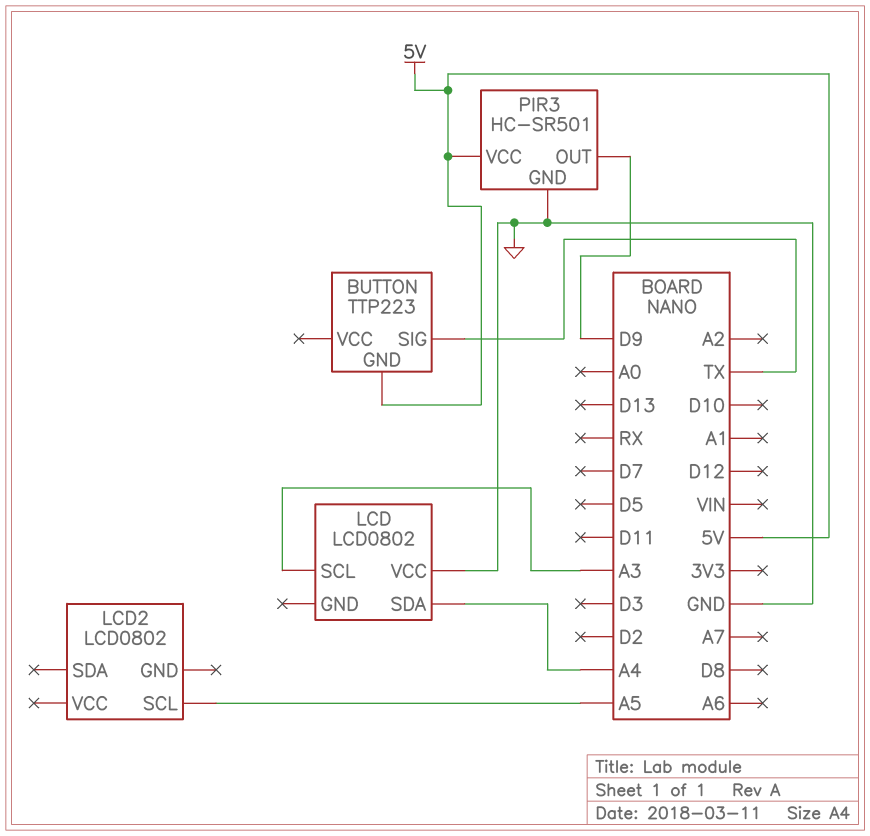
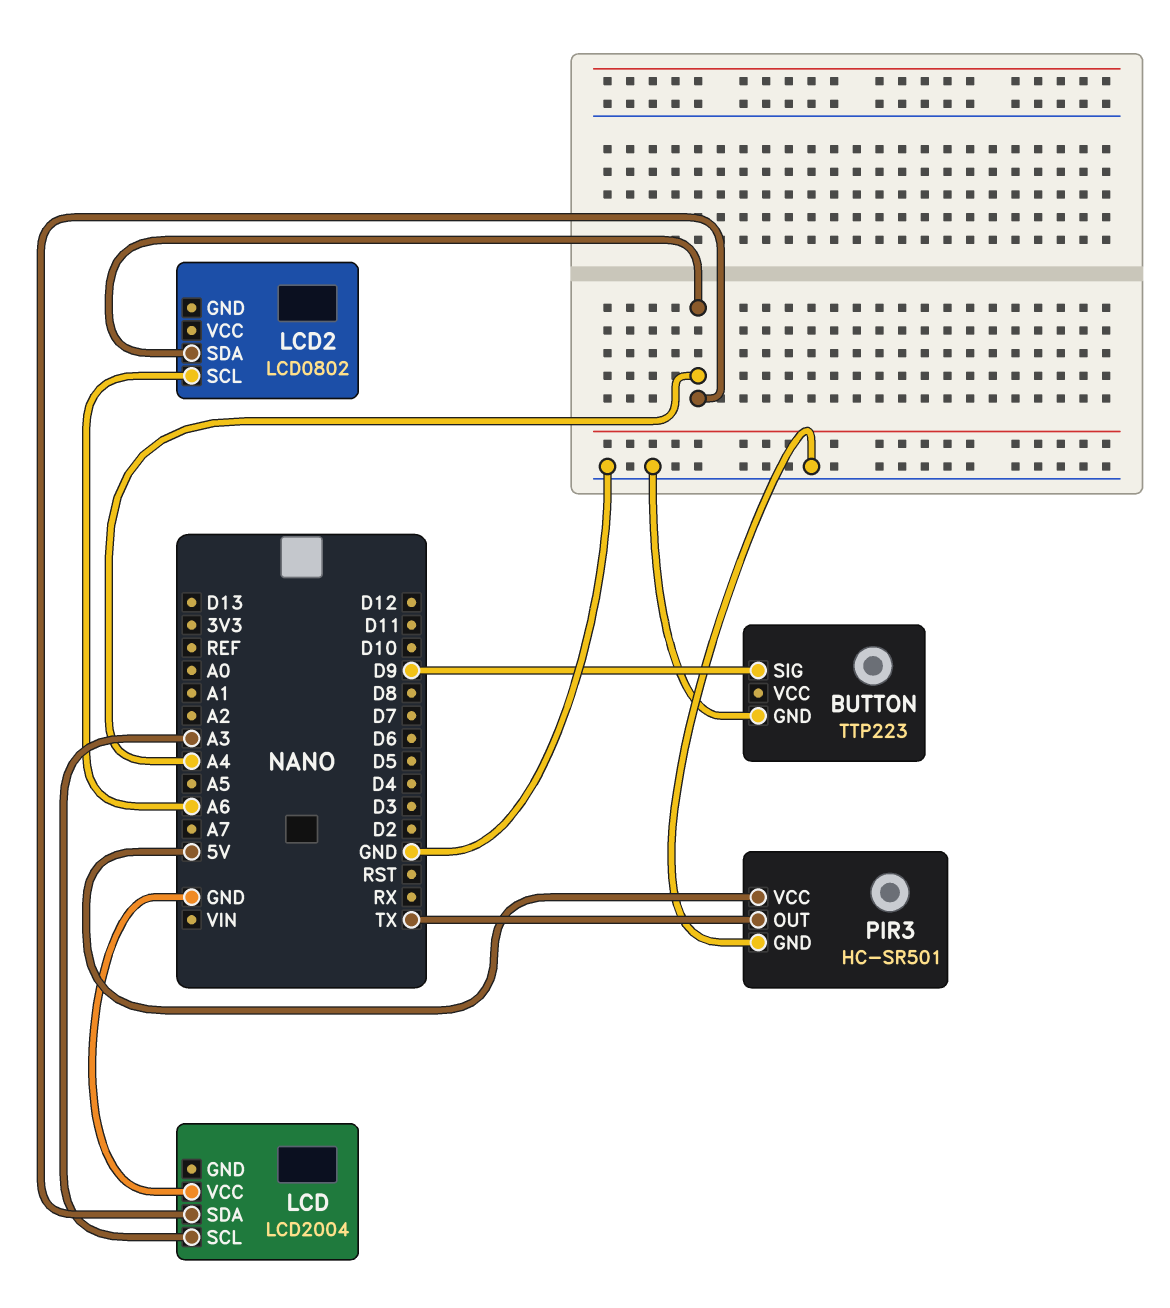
BUTTON pin GND: 5V -> GND
BUTTON pin SIG: TX -> D9
LCD: LCD0802 -> LCD2004
LCD2 pin SCL: A5 -> A6
LCD2 pin SDA: none -> A4
PIR3 pin OUT: D9 -> TX

